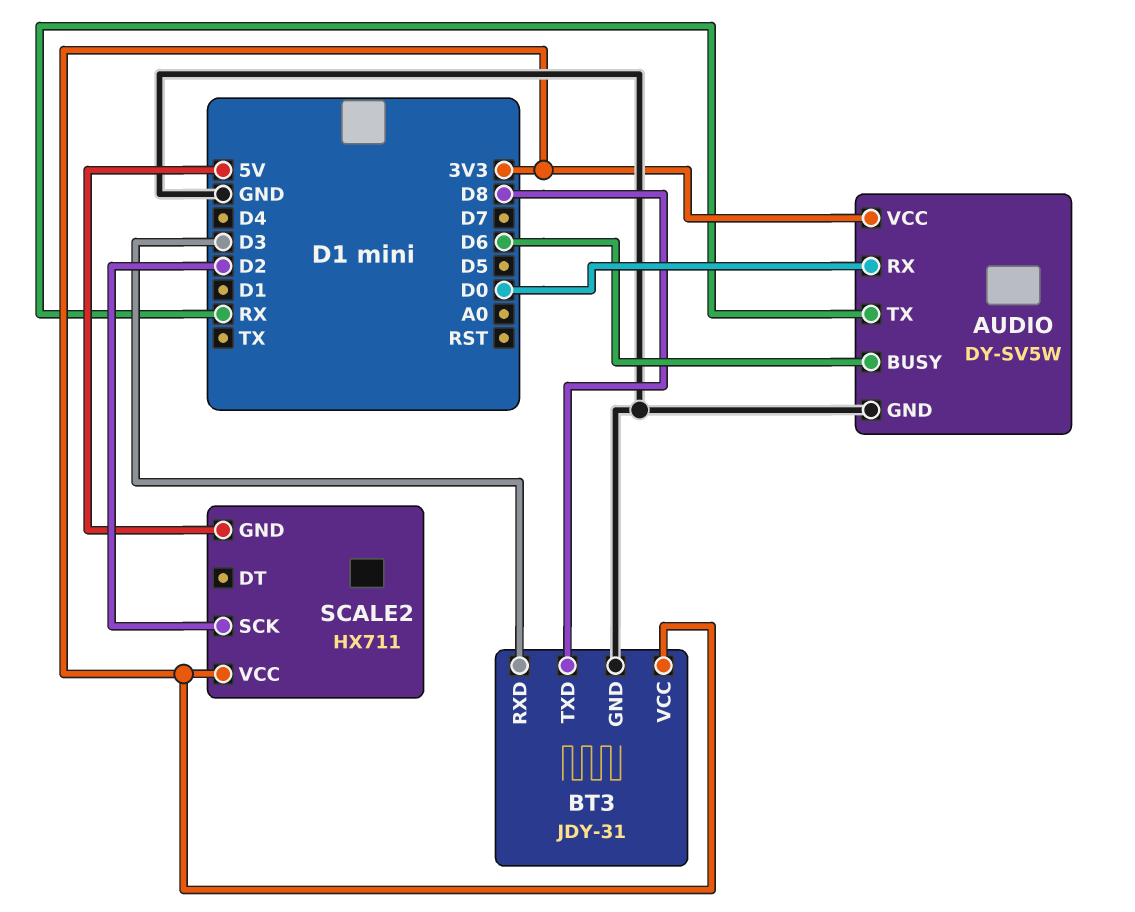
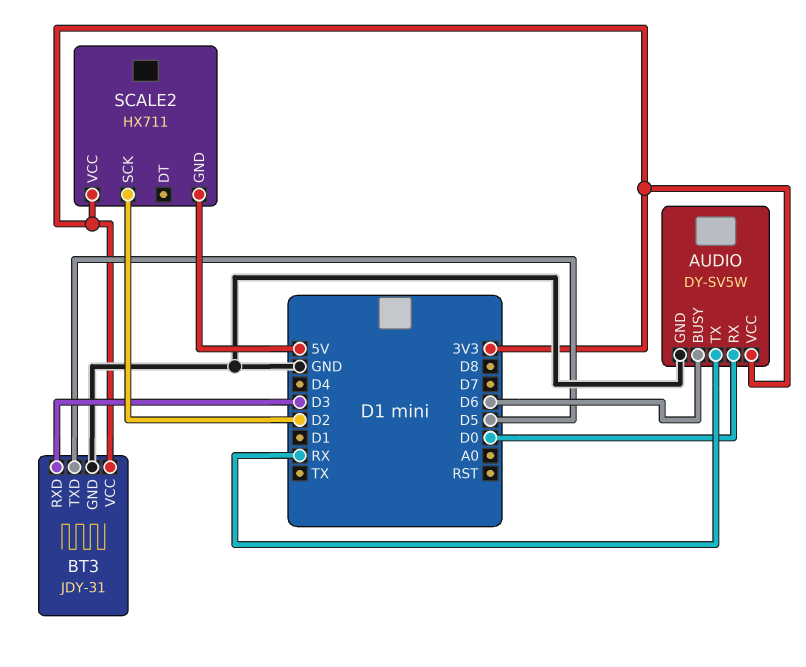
BT3 pin TXD: D8 -> D5

